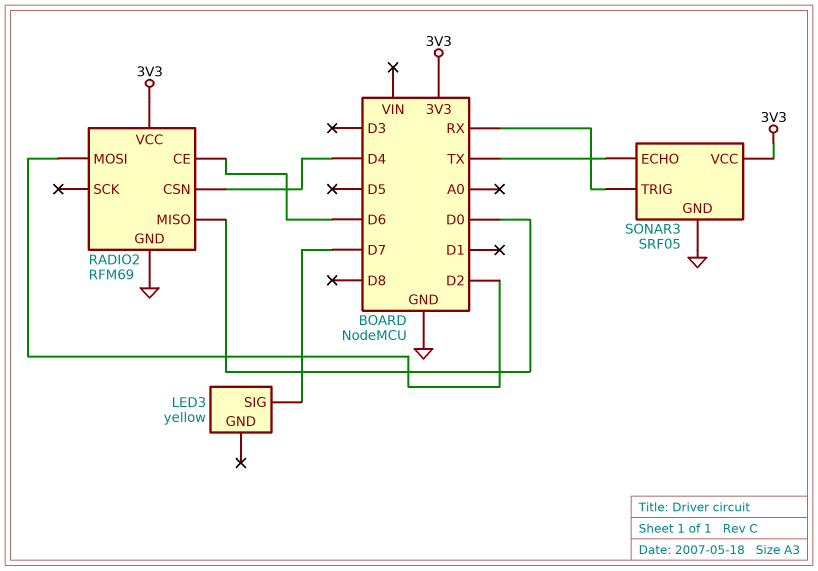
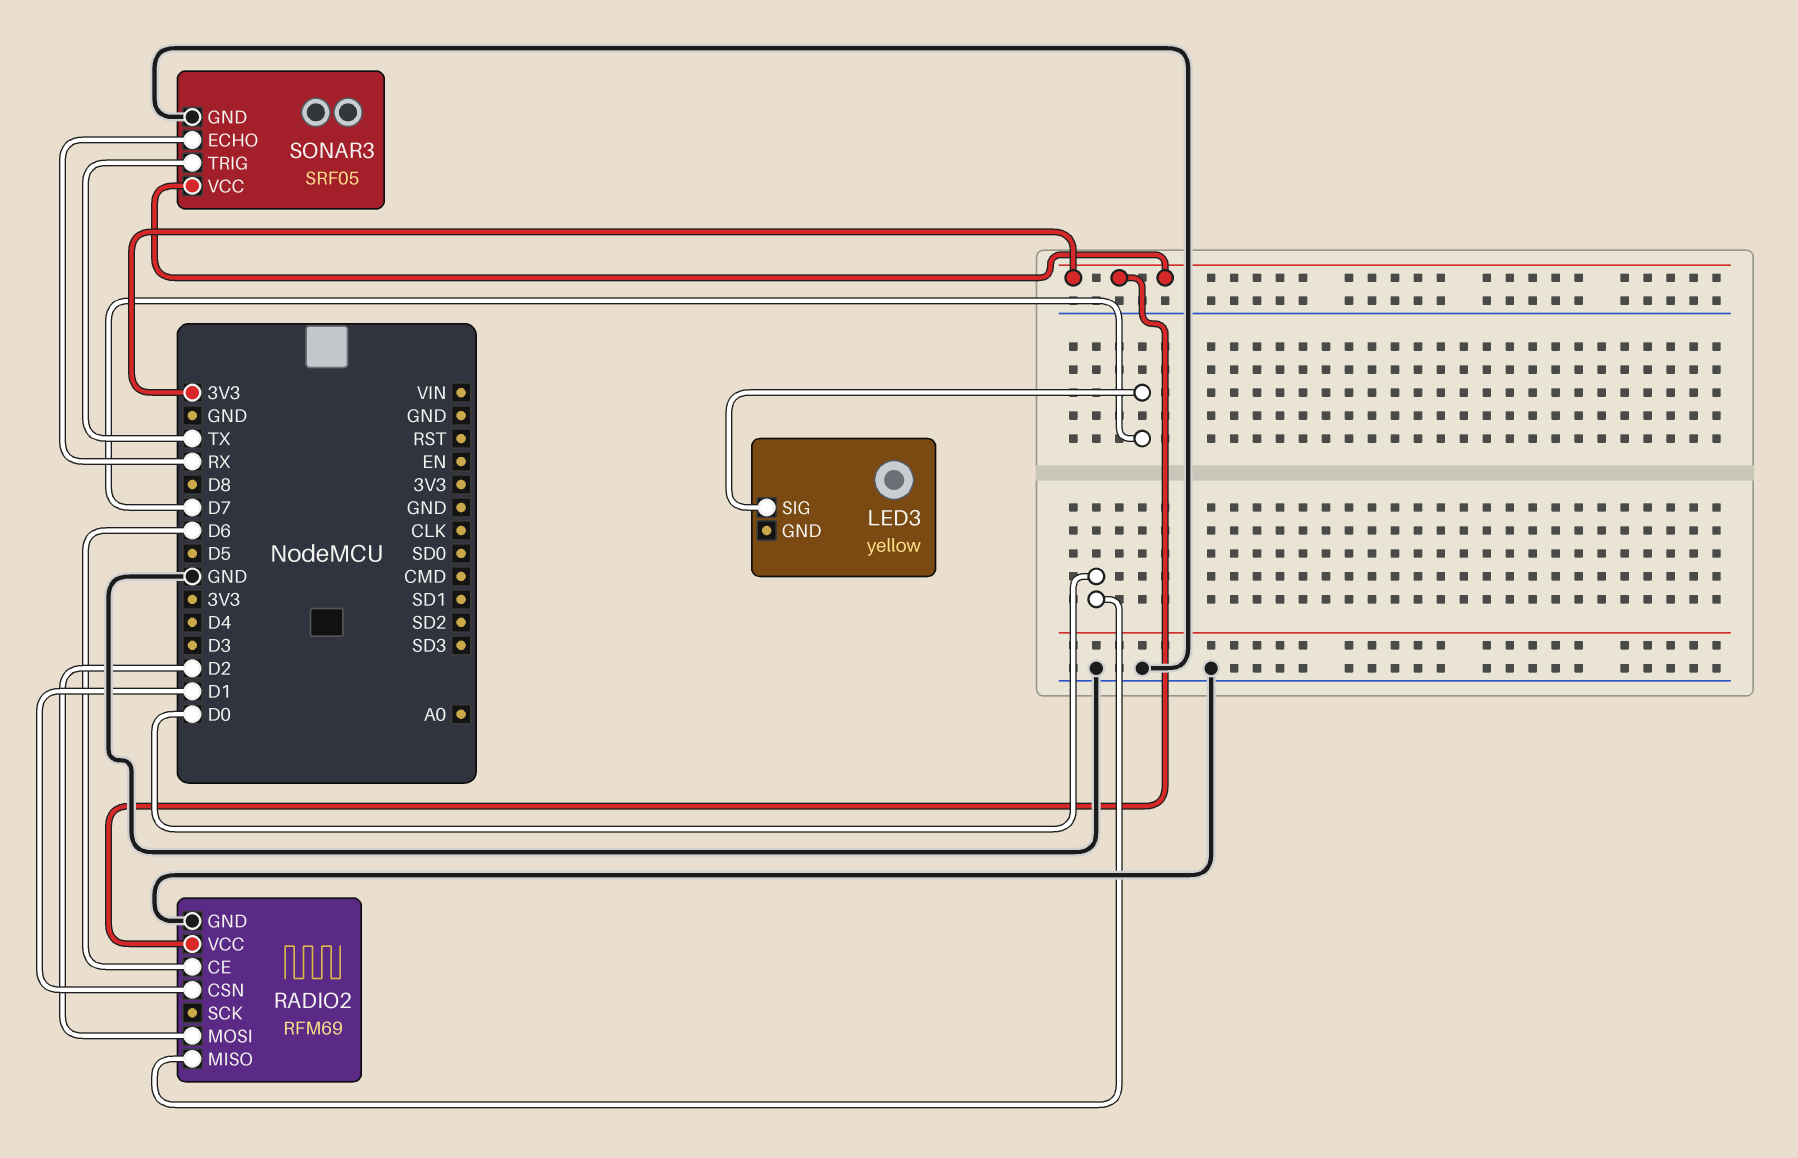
RADIO2 pin CSN: D4 -> D1
SONAR3 pin ECHO: TX -> RX
SONAR3 pin TRIG: RX -> TX

